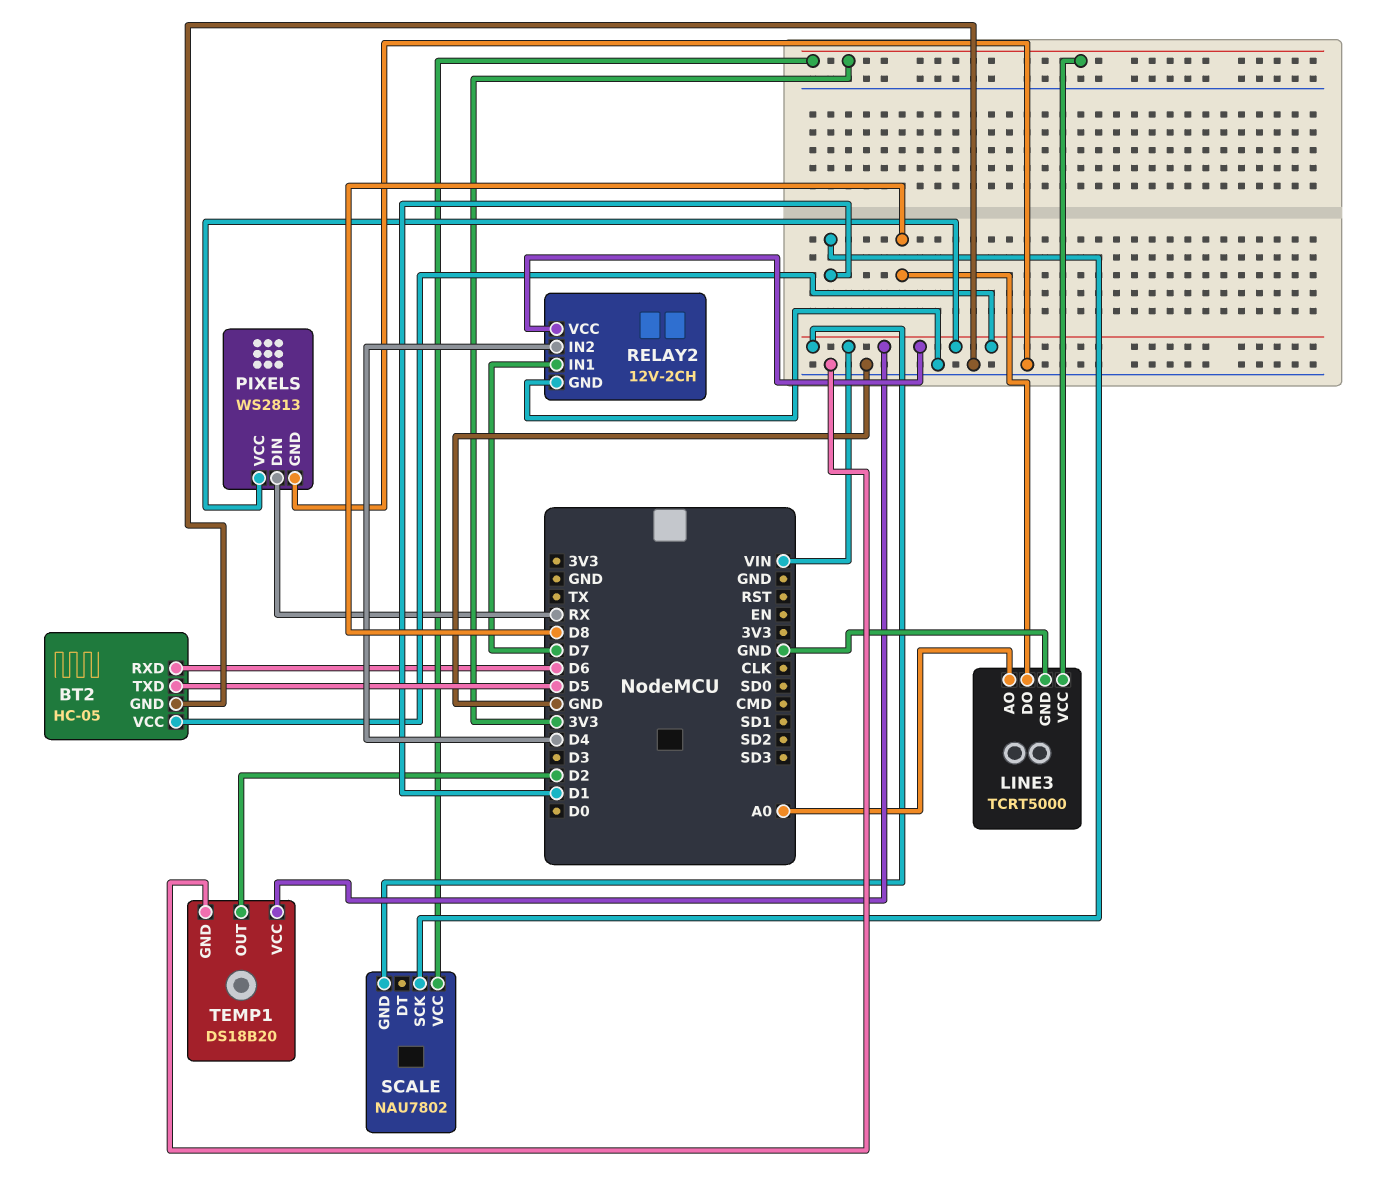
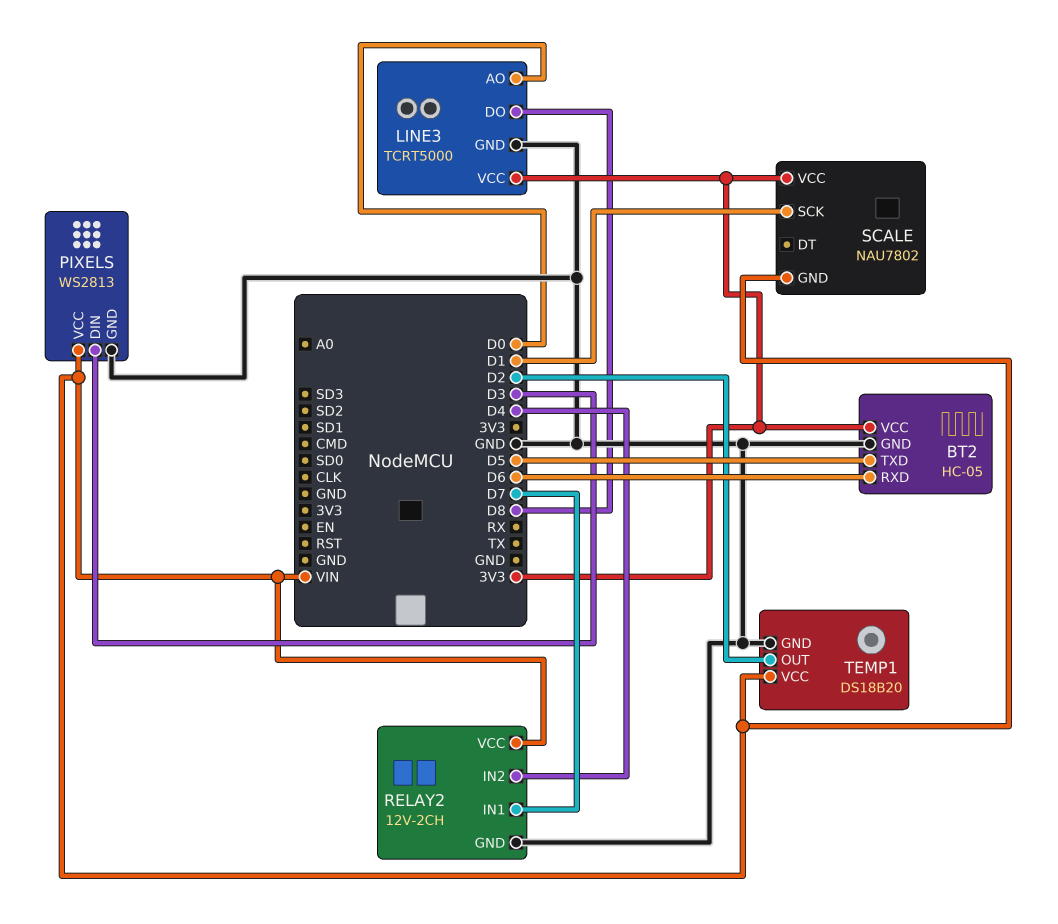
BT2 pin VCC: VIN -> 3V3
LINE3 pin AO: A0 -> D0
PIXELS pin DIN: RX -> D3

